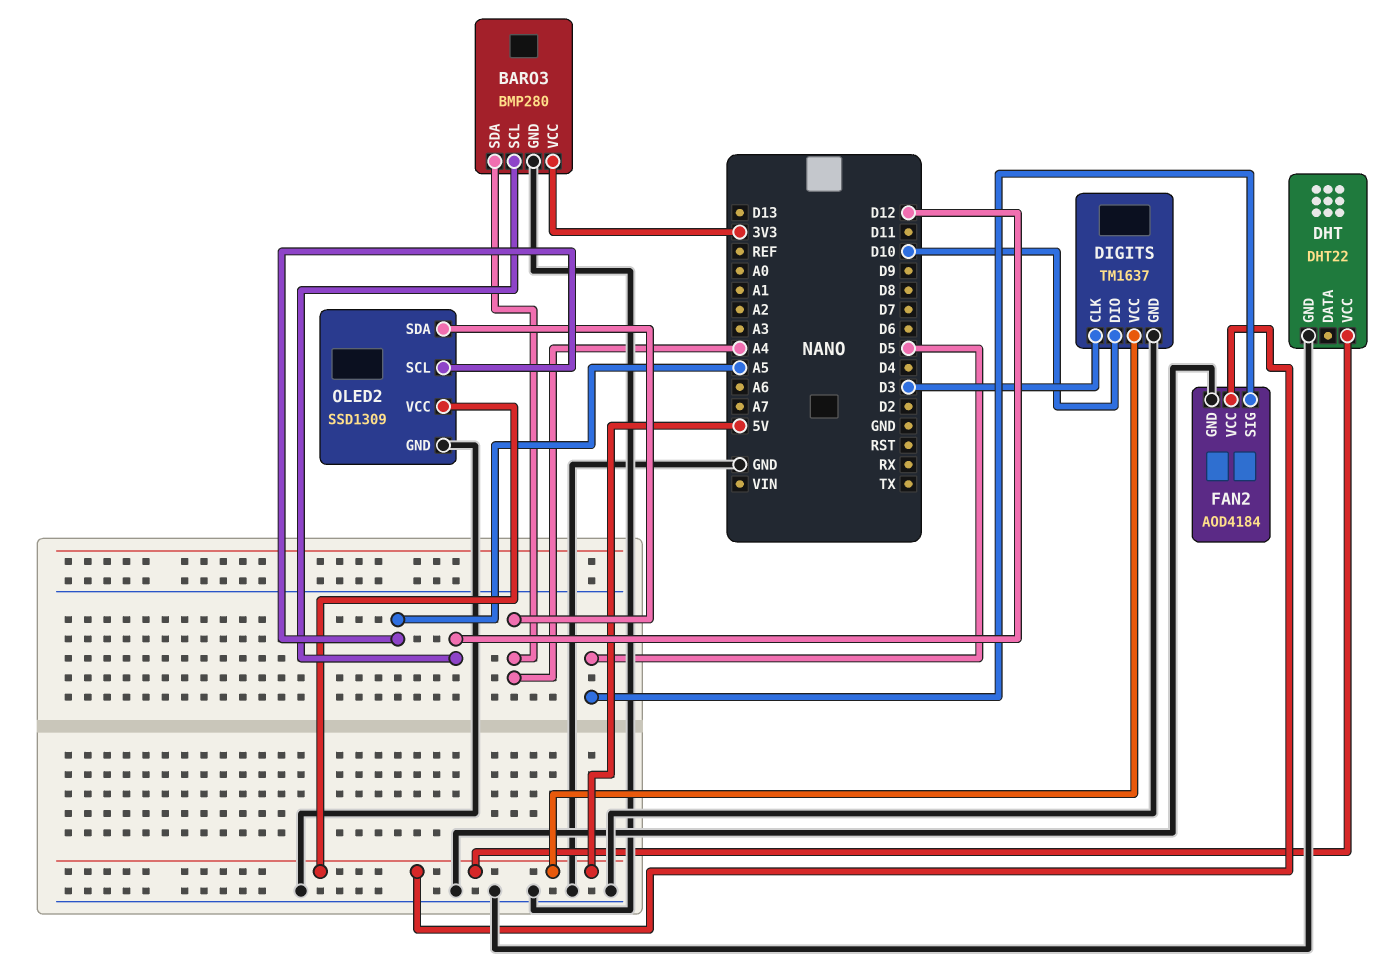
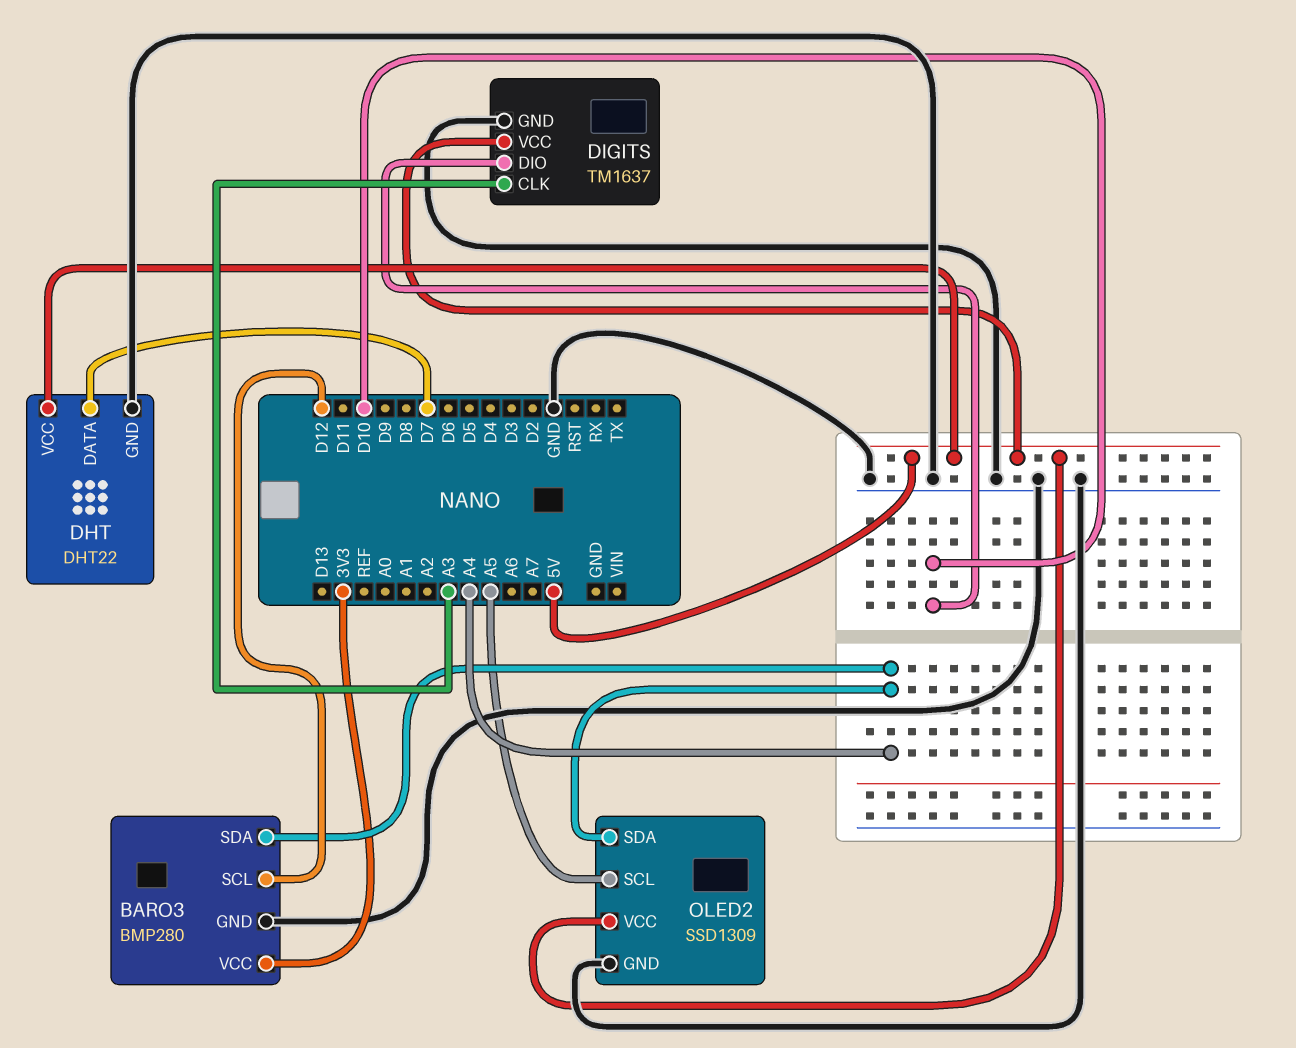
DHT pin DATA: none -> D7
DIGITS pin CLK: D3 -> A3
FAN2: AOD4184 -> none
FAN2 pin GND: GND -> none
FAN2 pin SIG: D5 -> none
FAN2 pin VCC: 5V -> none

